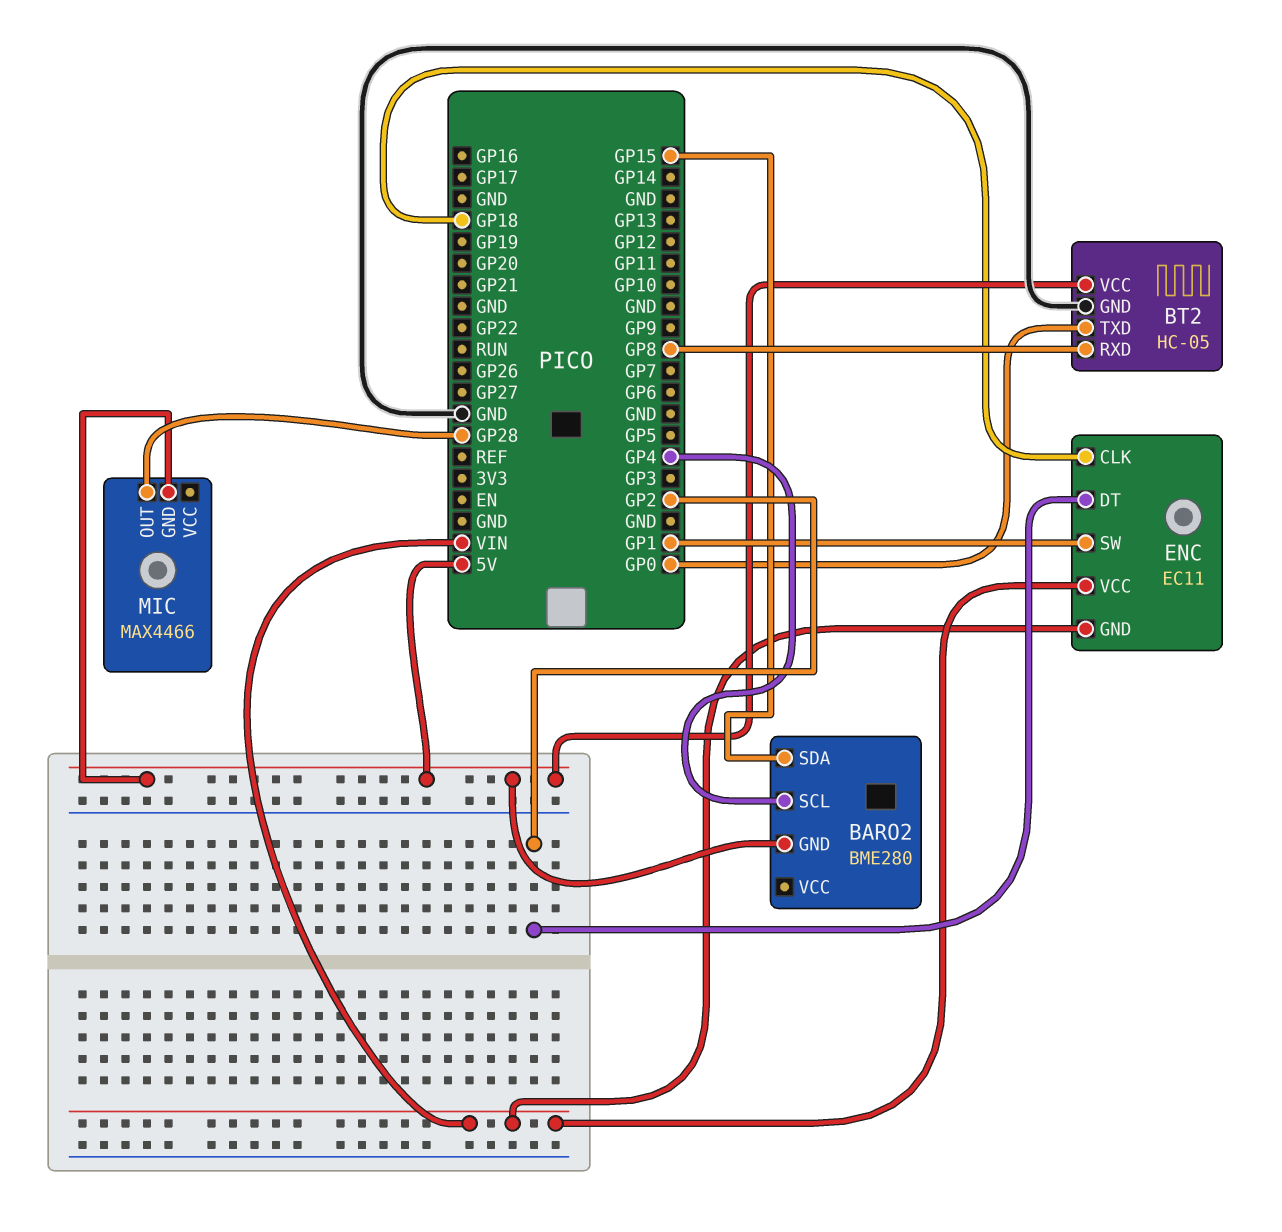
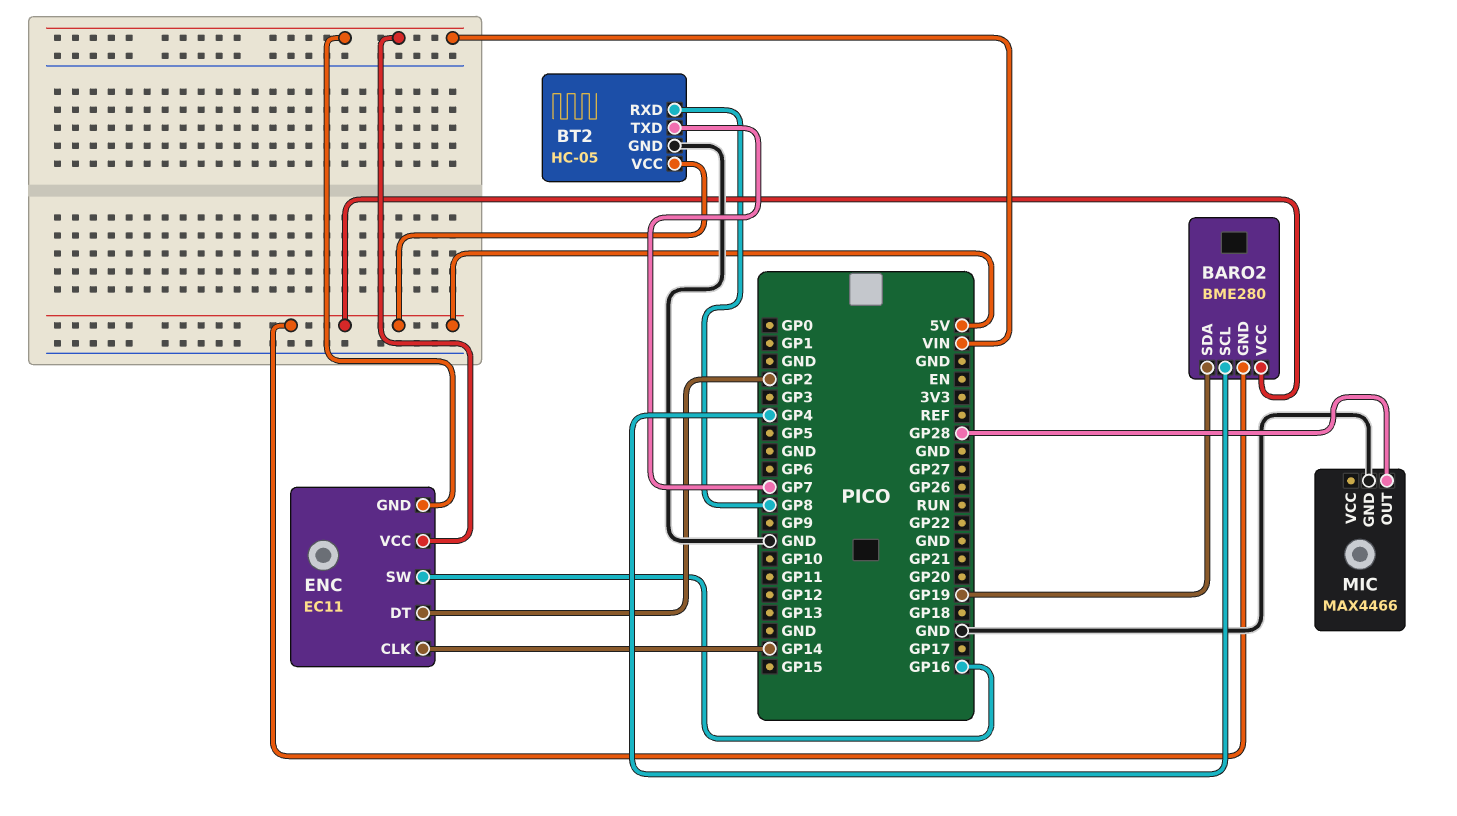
BARO2 pin SDA: GP15 -> GP19
BARO2 pin VCC: none -> 5V
BT2 pin TXD: GP0 -> GP7
ENC pin CLK: GP18 -> GP14
ENC pin SW: GP1 -> GP16
MIC pin GND: 5V -> GND

